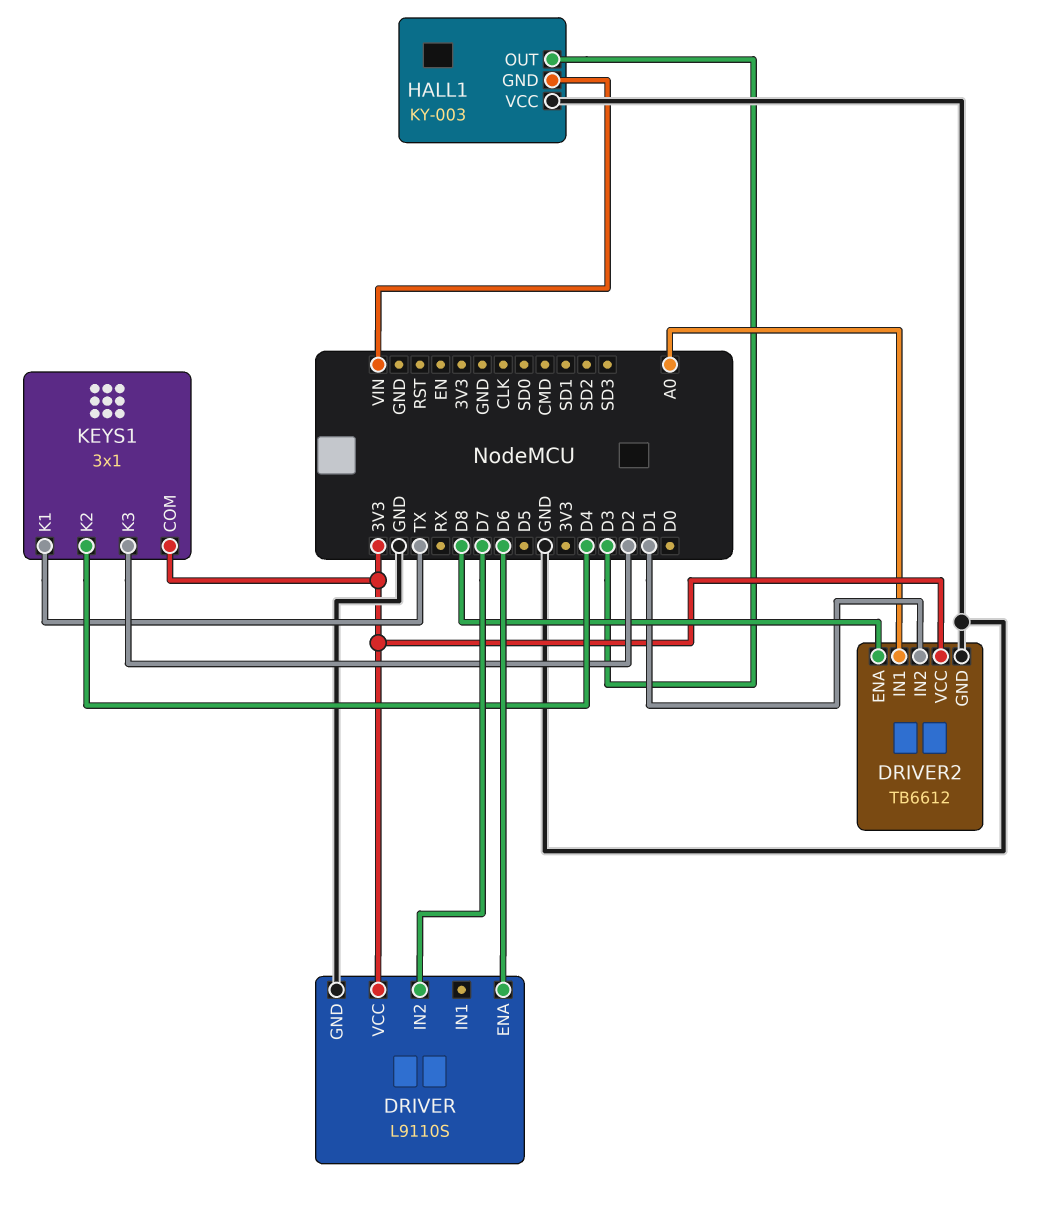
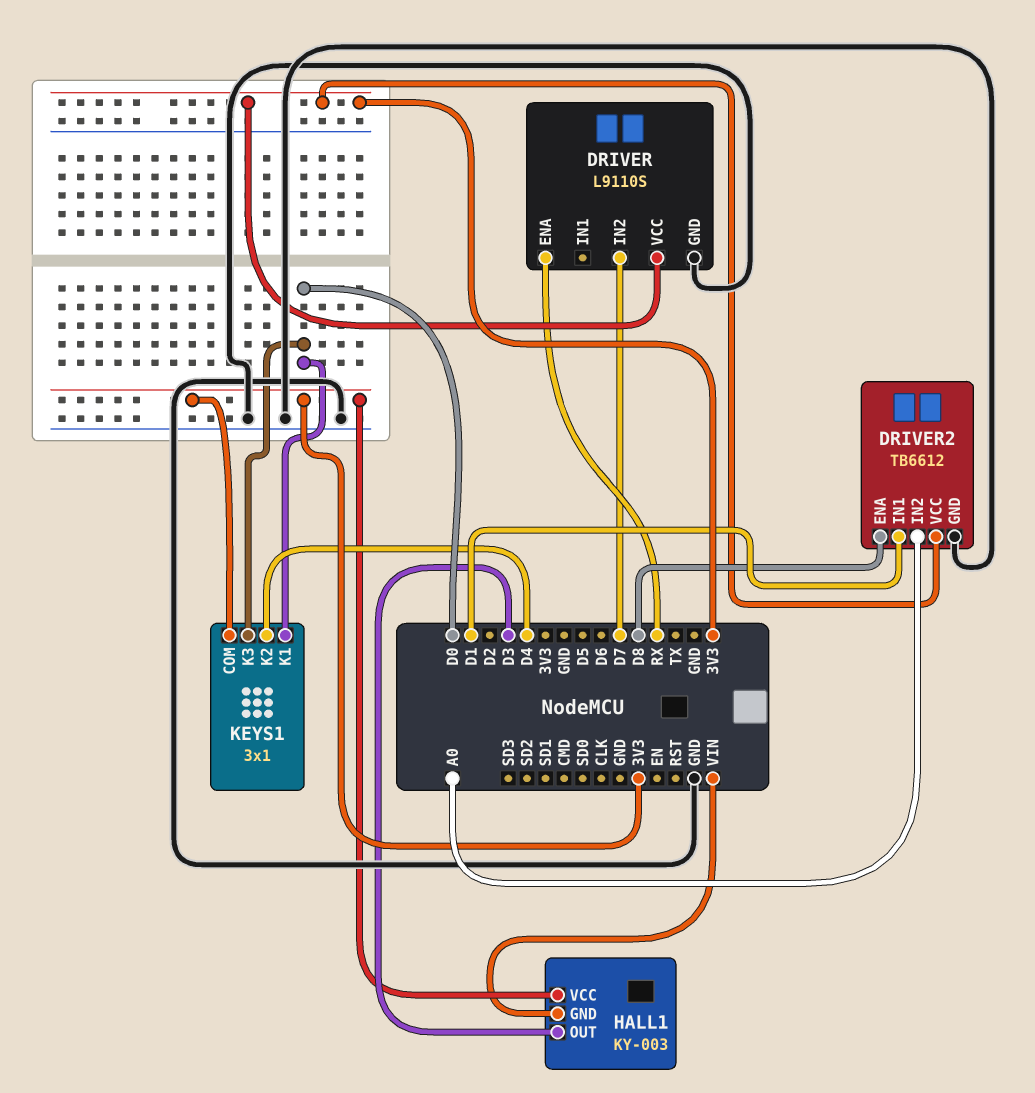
DRIVER pin ENA: D6 -> RX
DRIVER2 pin IN1: A0 -> D1
DRIVER2 pin IN2: D1 -> A0
HALL1 pin VCC: GND -> 3V3
KEYS1 pin K1: TX -> D0
KEYS1 pin K3: D2 -> D0

